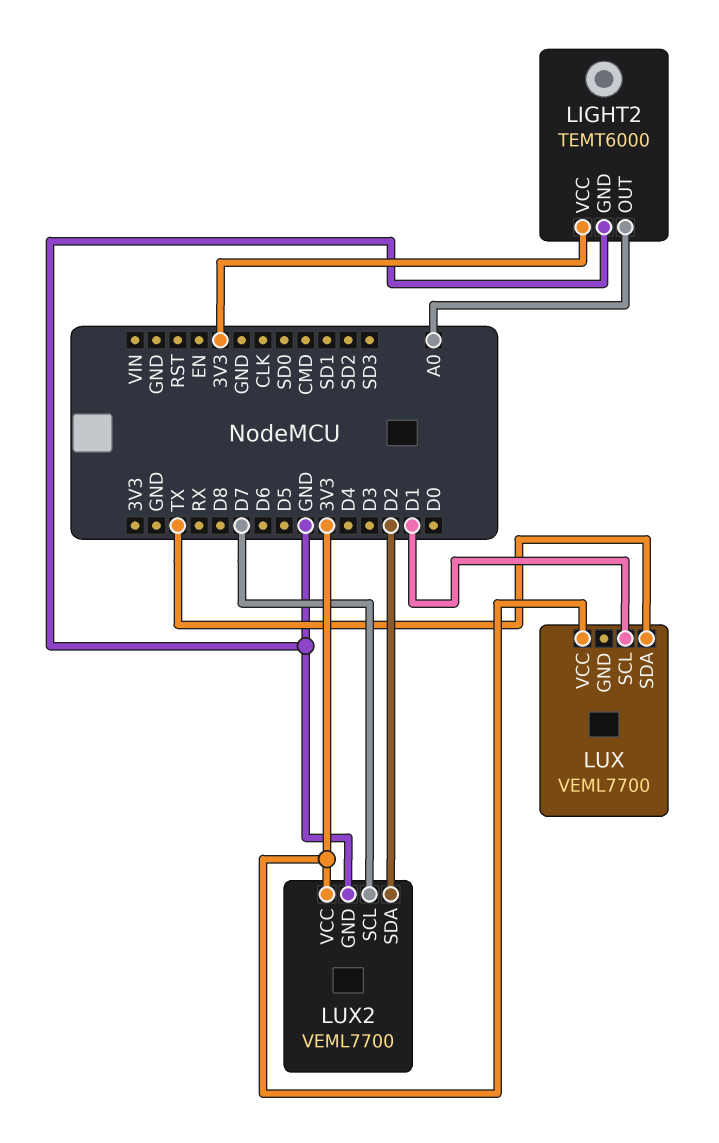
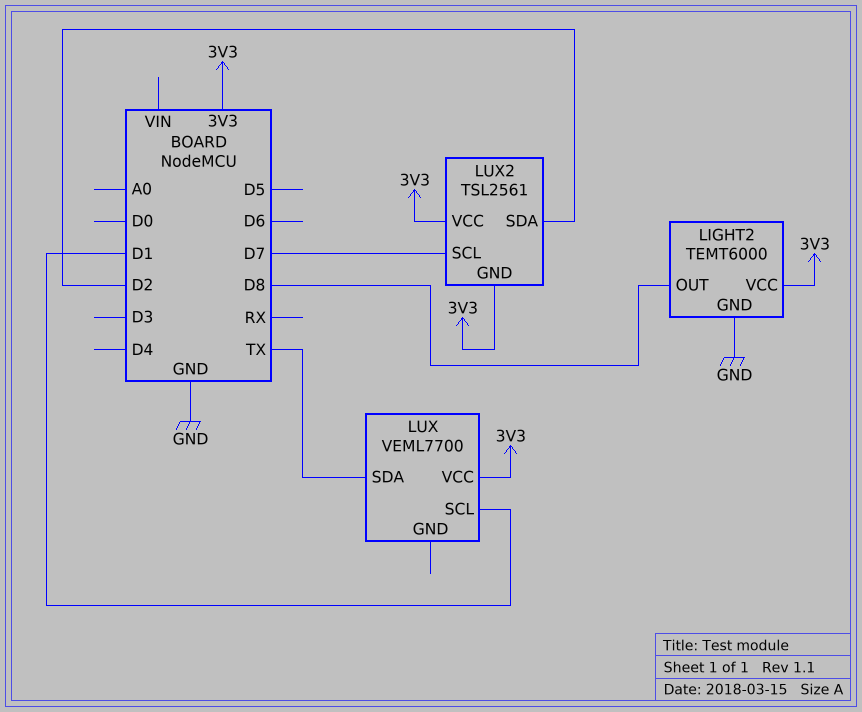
LIGHT2 pin OUT: A0 -> D8
LUX2: VEML7700 -> TSL2561
LUX2 pin GND: GND -> 3V3

